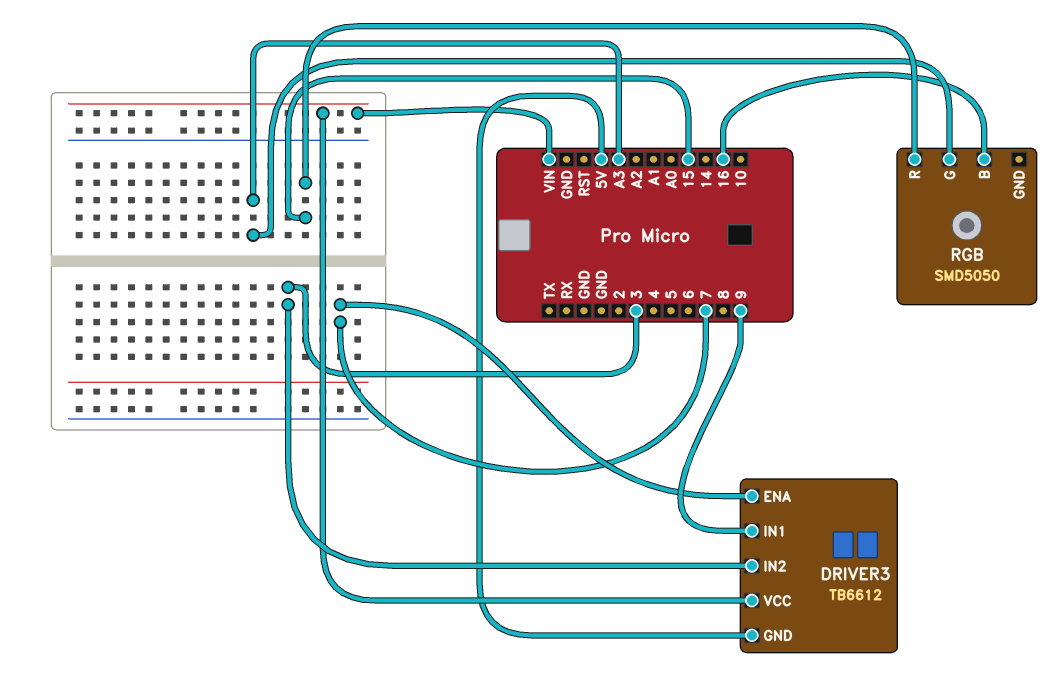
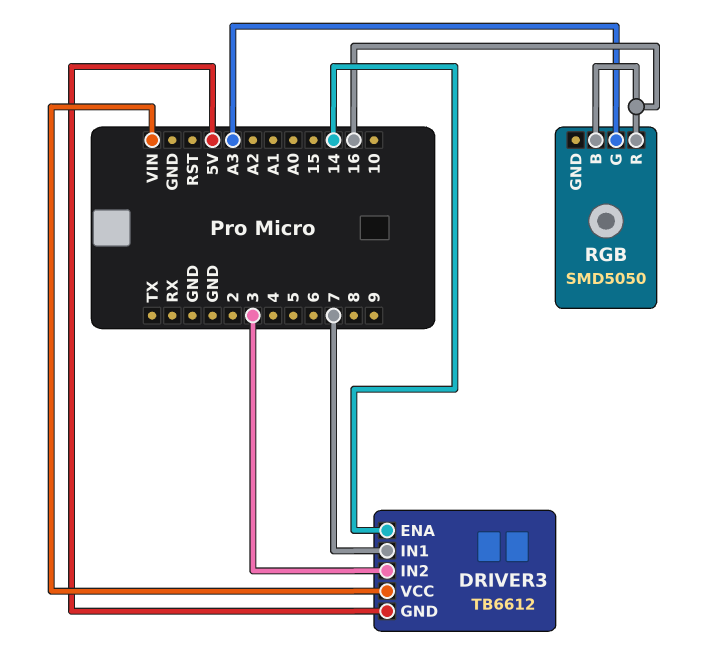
DRIVER3 pin ENA: 7 -> 14
DRIVER3 pin IN1: 9 -> 7
RGB pin R: 15 -> 16

